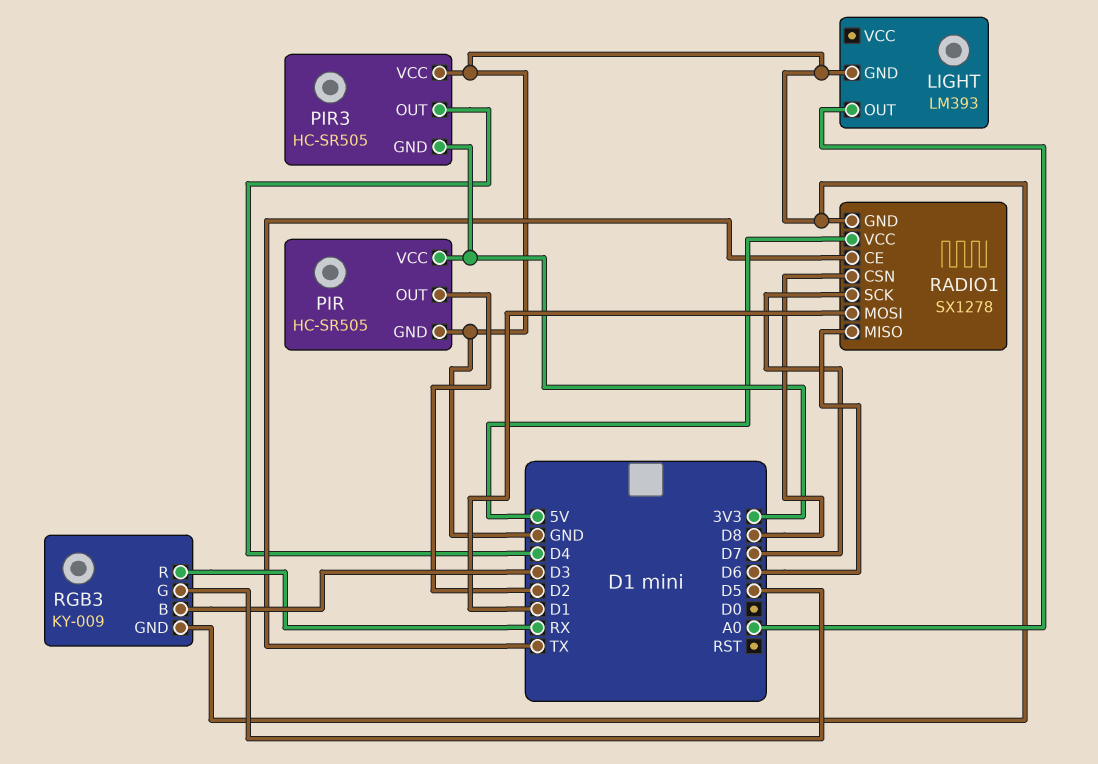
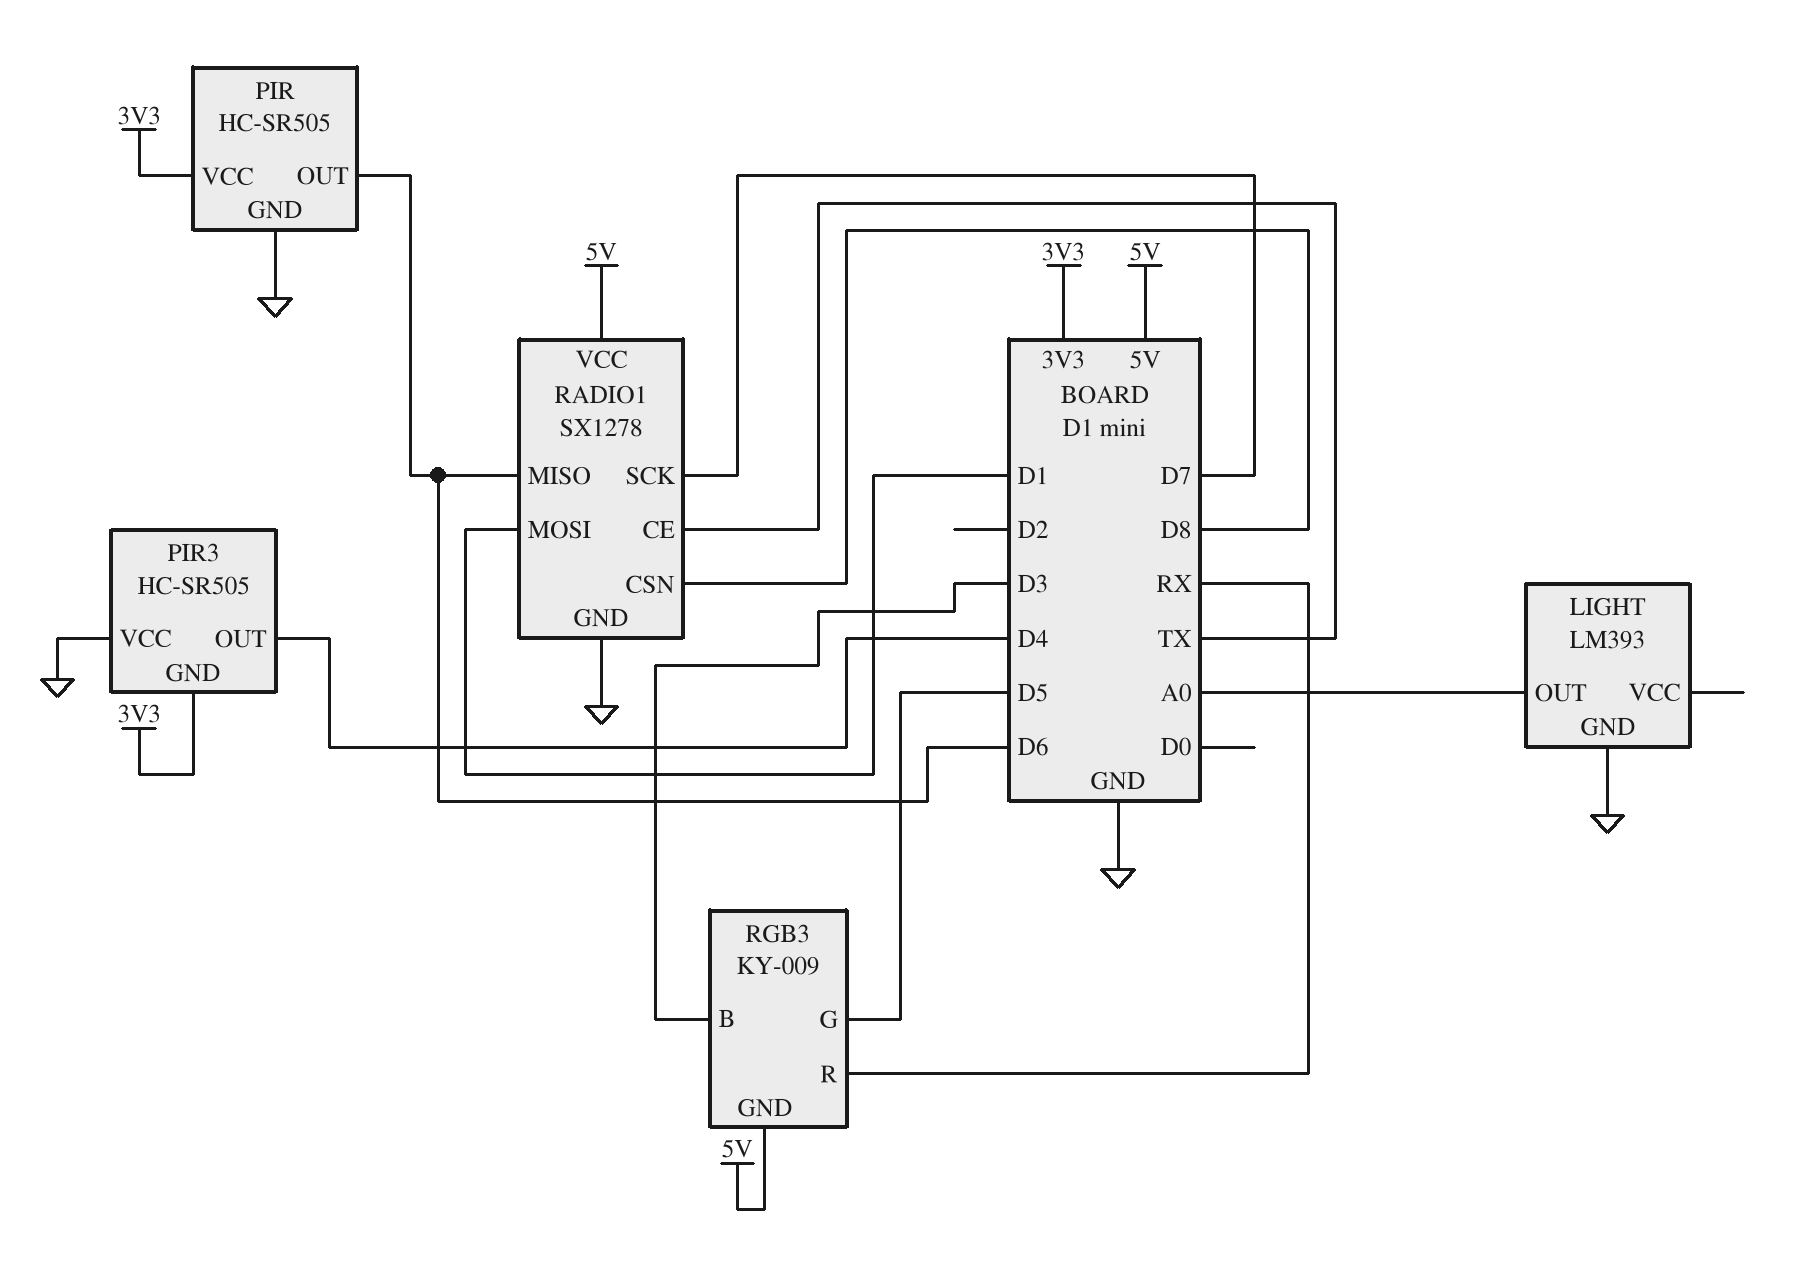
PIR pin OUT: D2 -> D6
RGB3 pin GND: GND -> 5V

